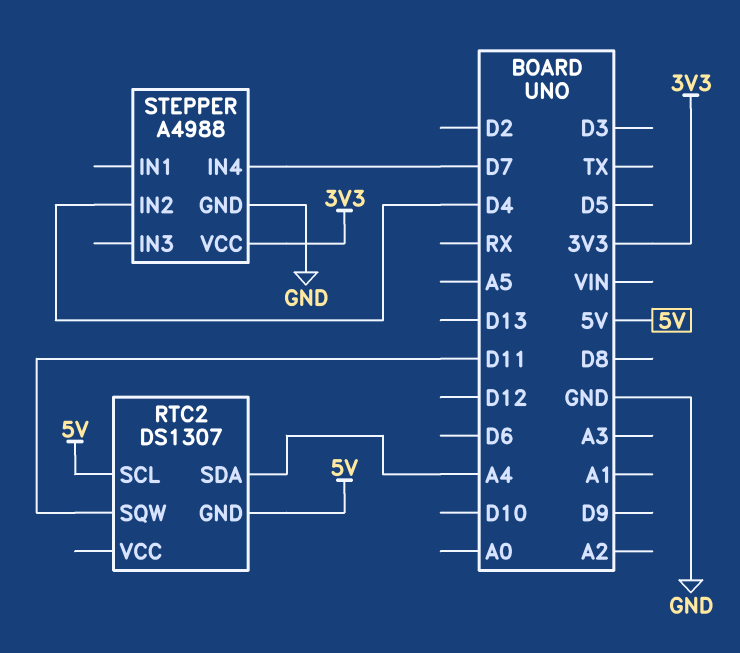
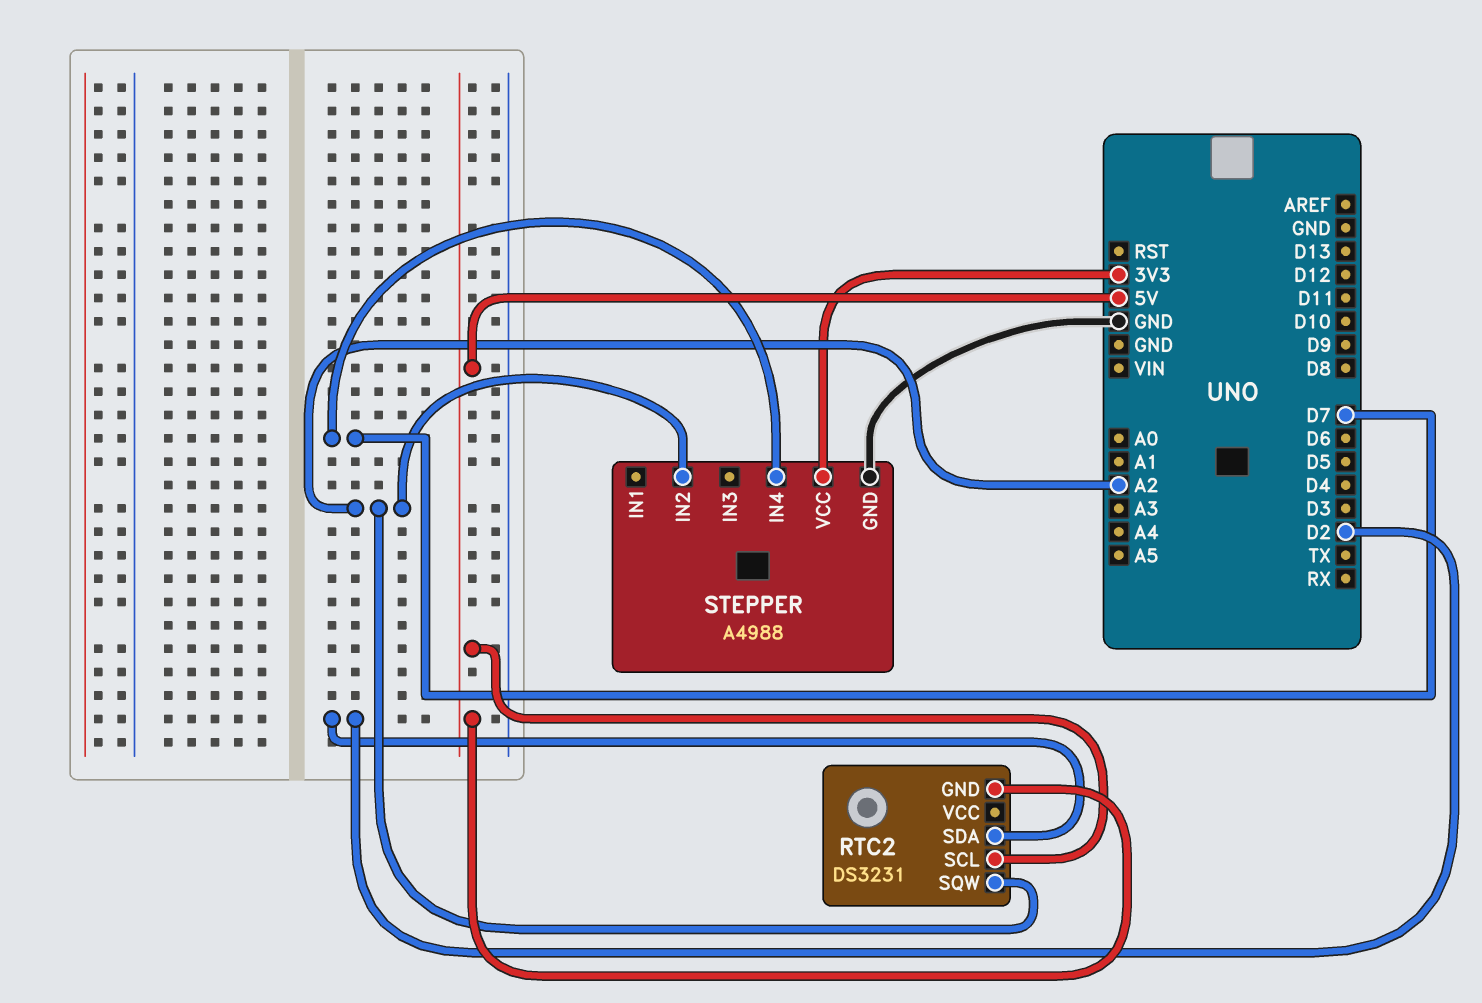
RTC2: DS1307 -> DS3231
RTC2 pin SDA: A4 -> D2
RTC2 pin SQW: D11 -> A2
STEPPER pin IN2: D4 -> A2

